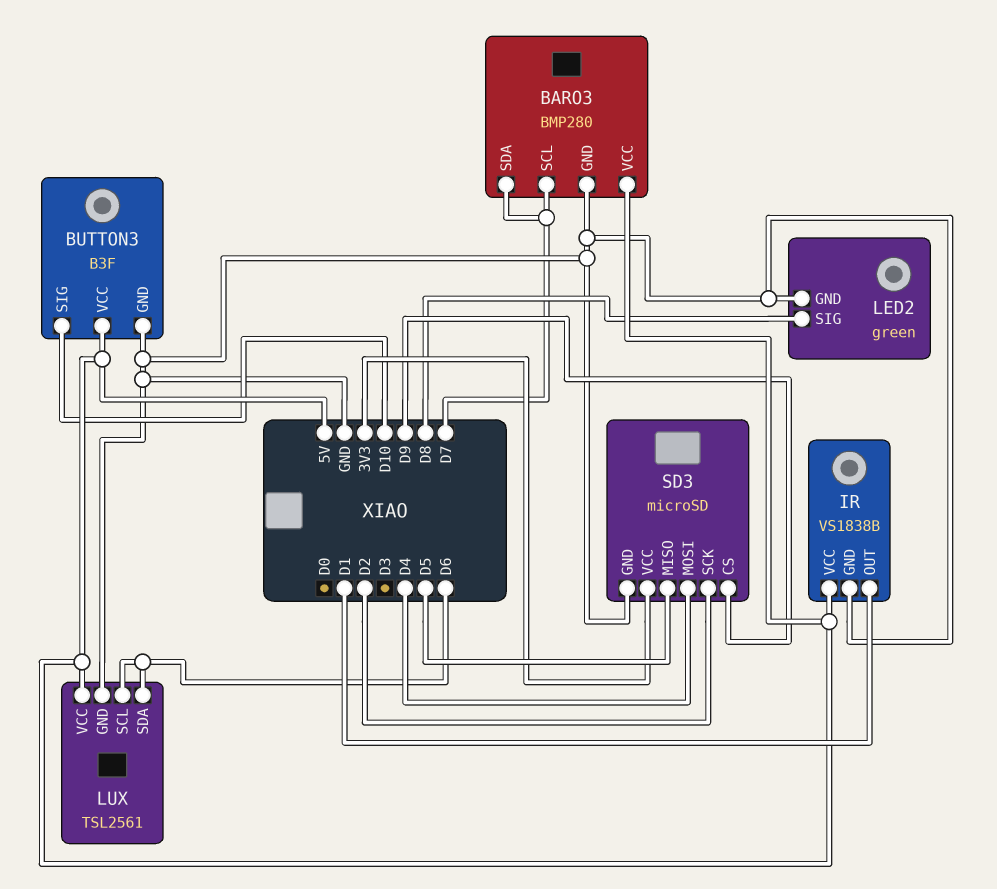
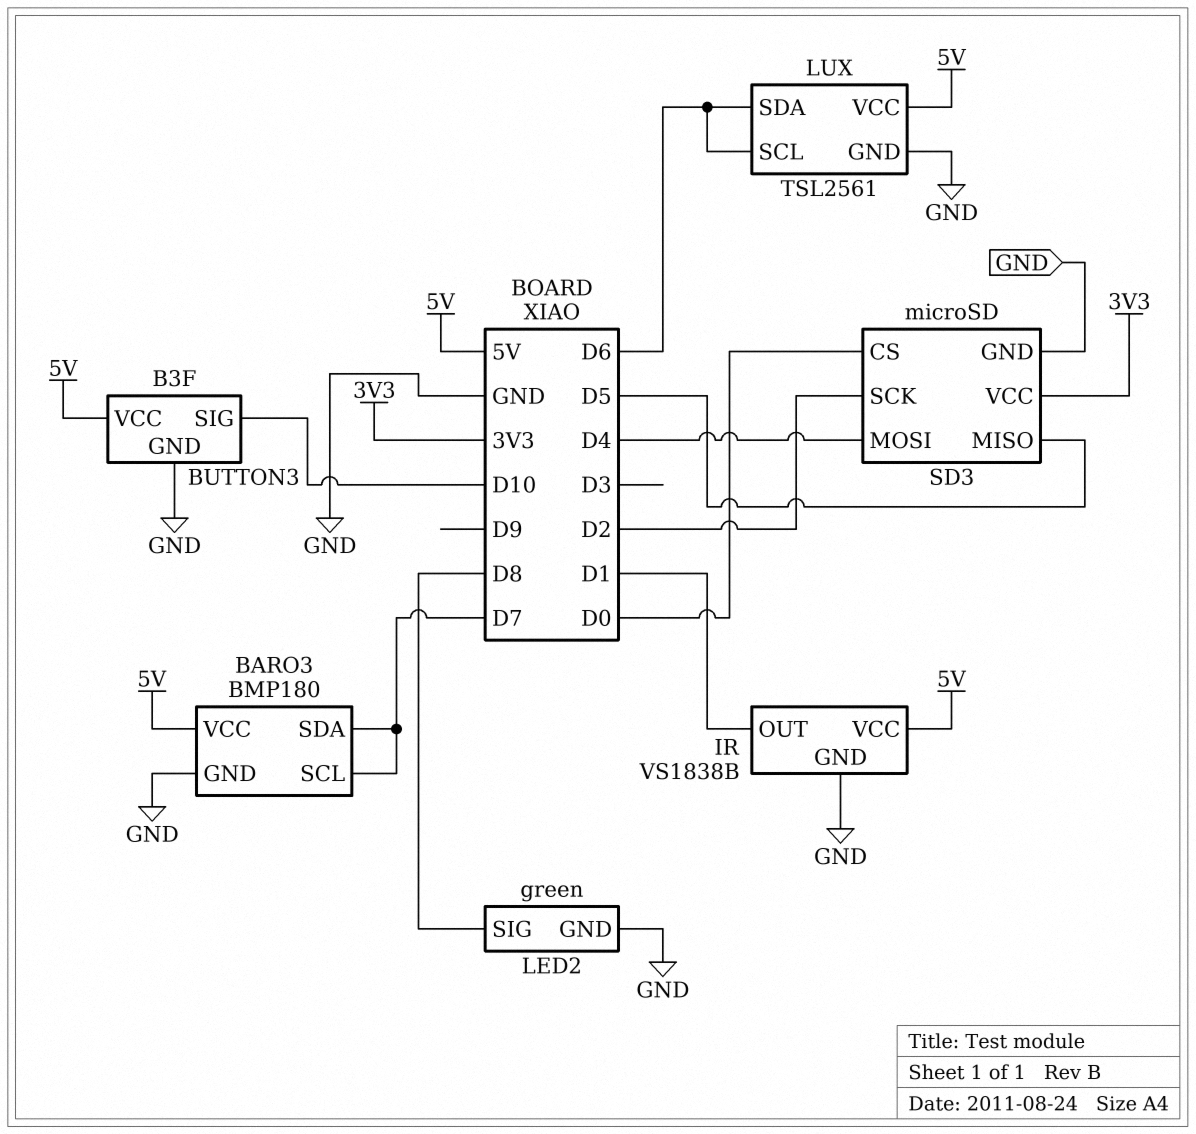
BARO3: BMP280 -> BMP180
SD3 pin CS: D9 -> D0

